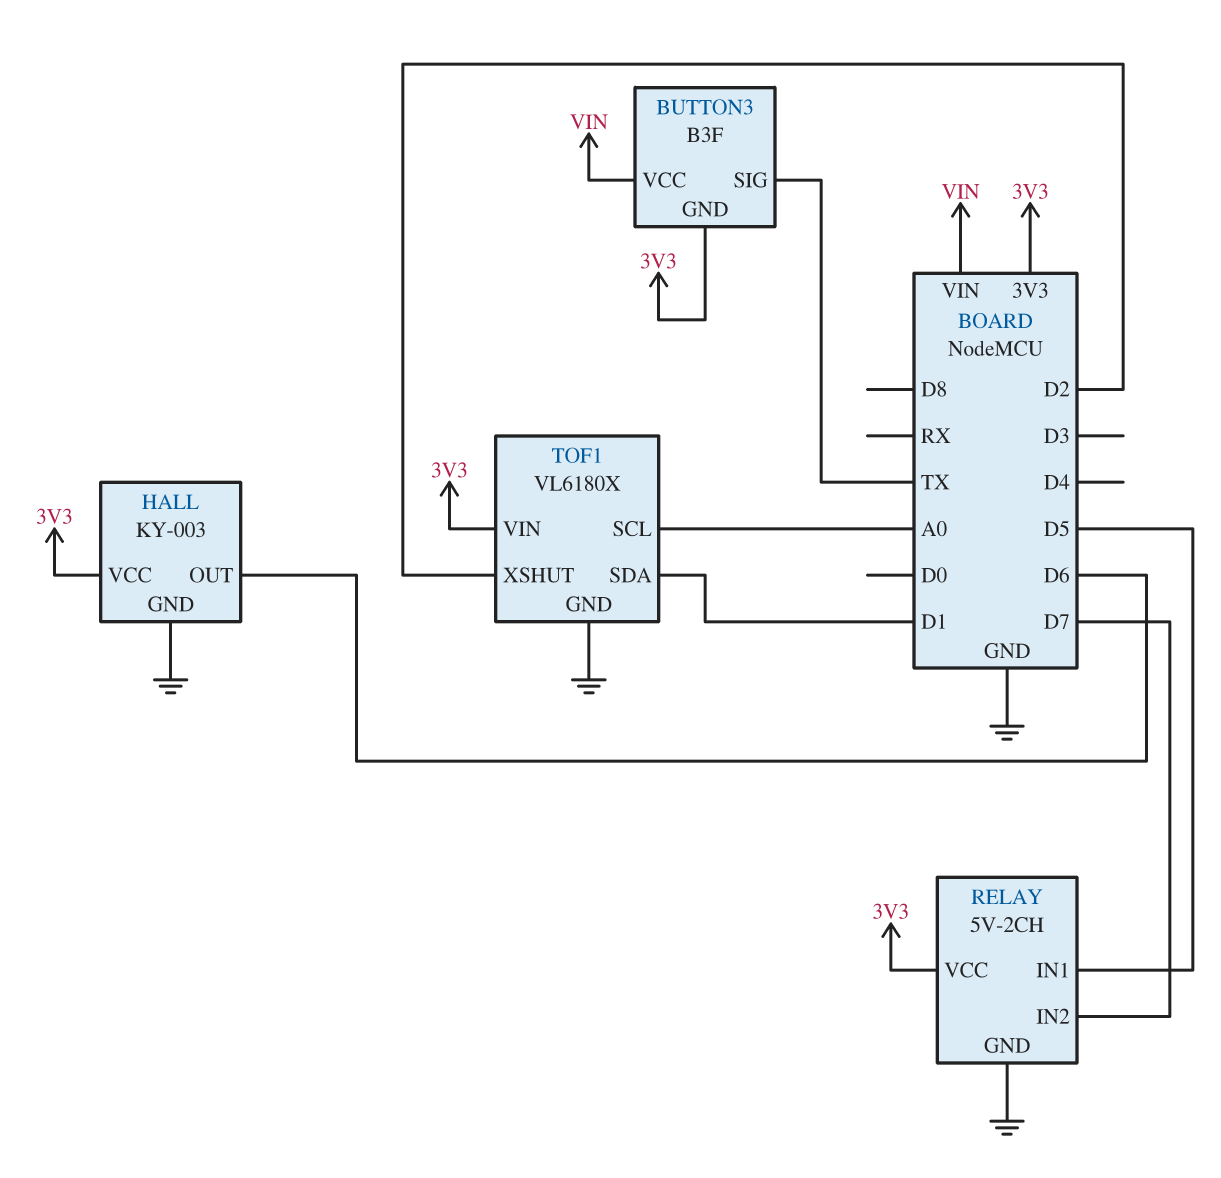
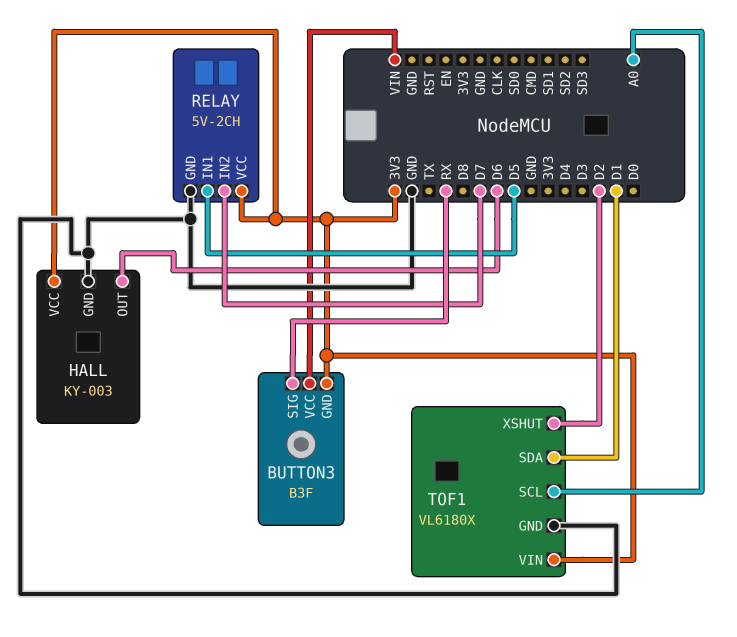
BUTTON3 pin SIG: TX -> RX

